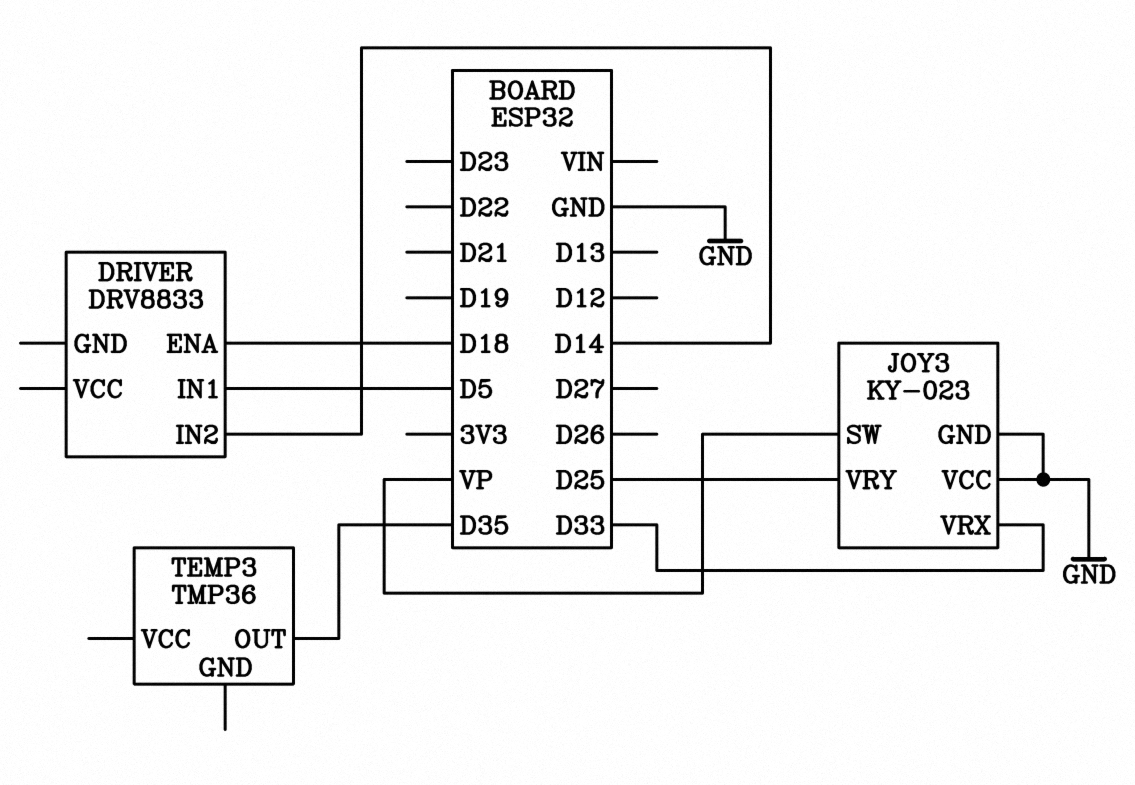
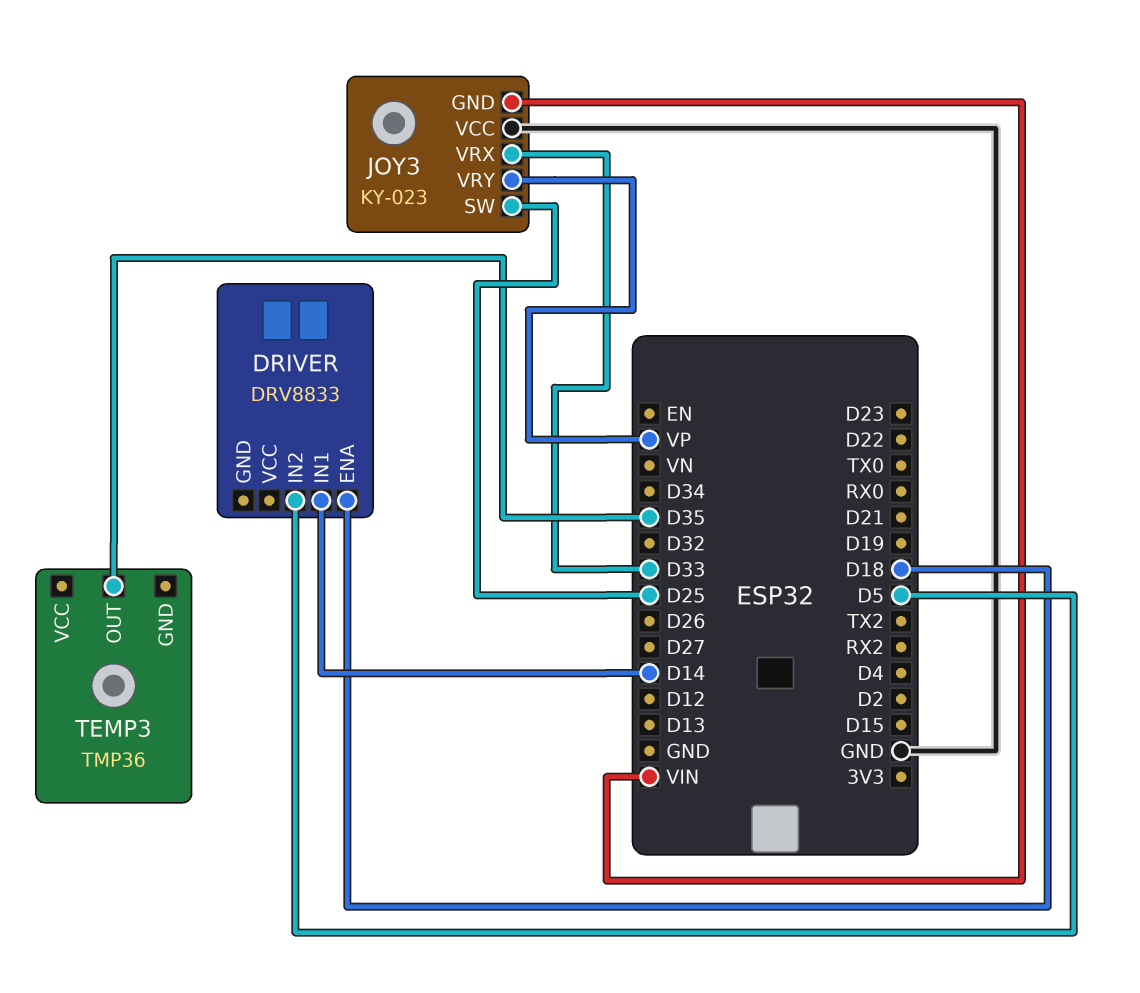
DRIVER pin IN1: D5 -> D14
DRIVER pin IN2: D14 -> D5
JOY3 pin GND: GND -> VIN
JOY3 pin SW: VP -> D25
JOY3 pin VRY: D25 -> VP

